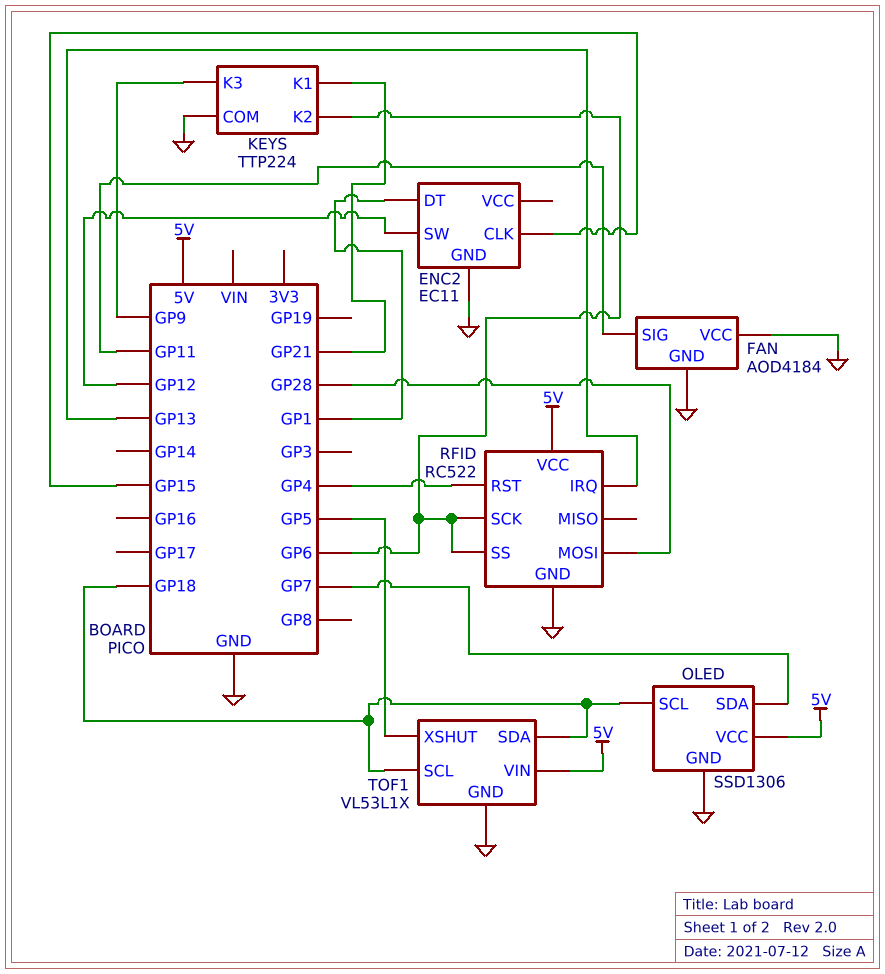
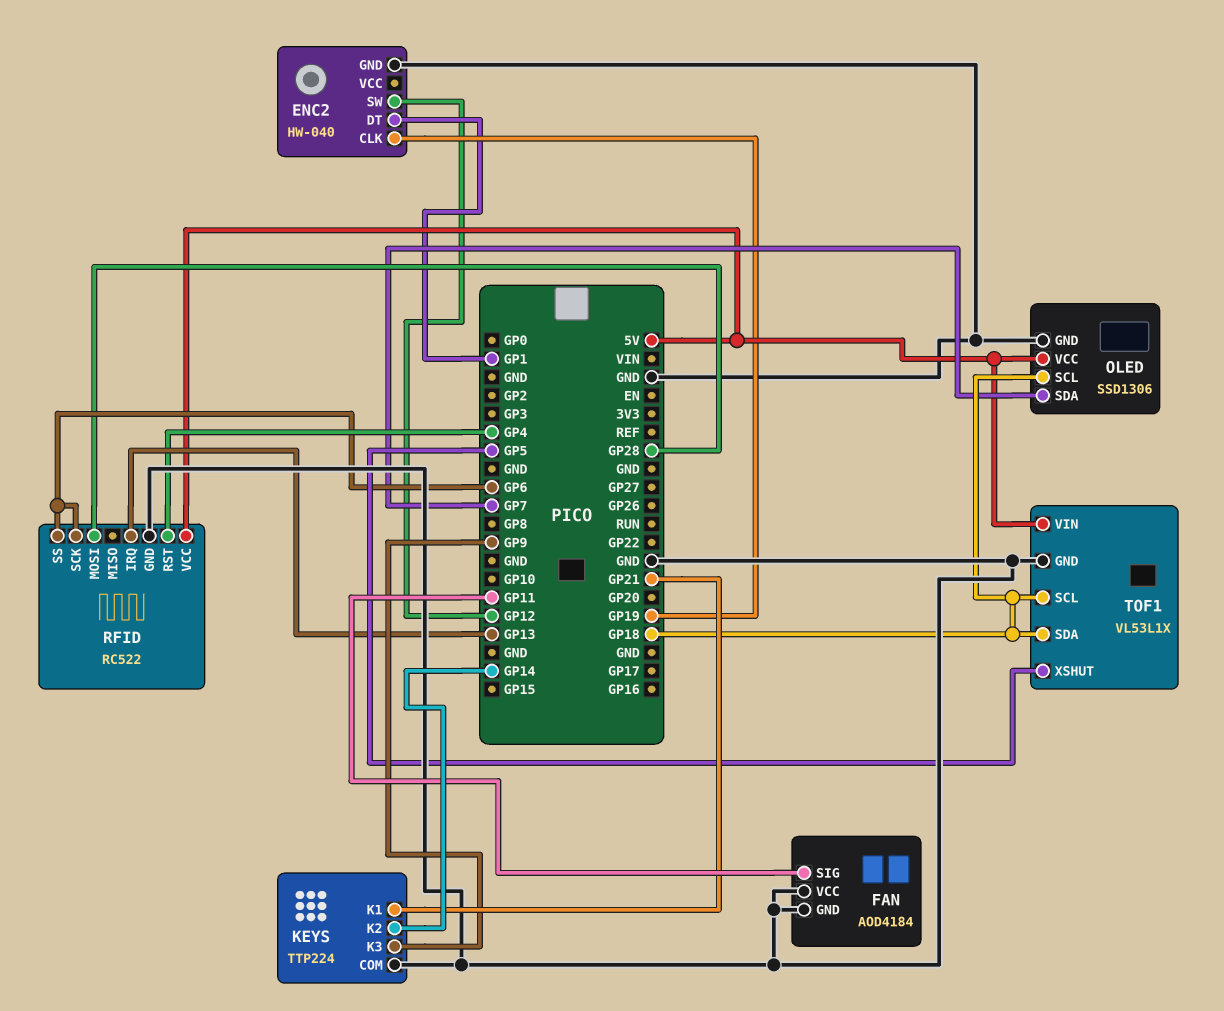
ENC2: EC11 -> HW-040
ENC2 pin CLK: GP15 -> GP19
KEYS pin K2: GP6 -> GP14

